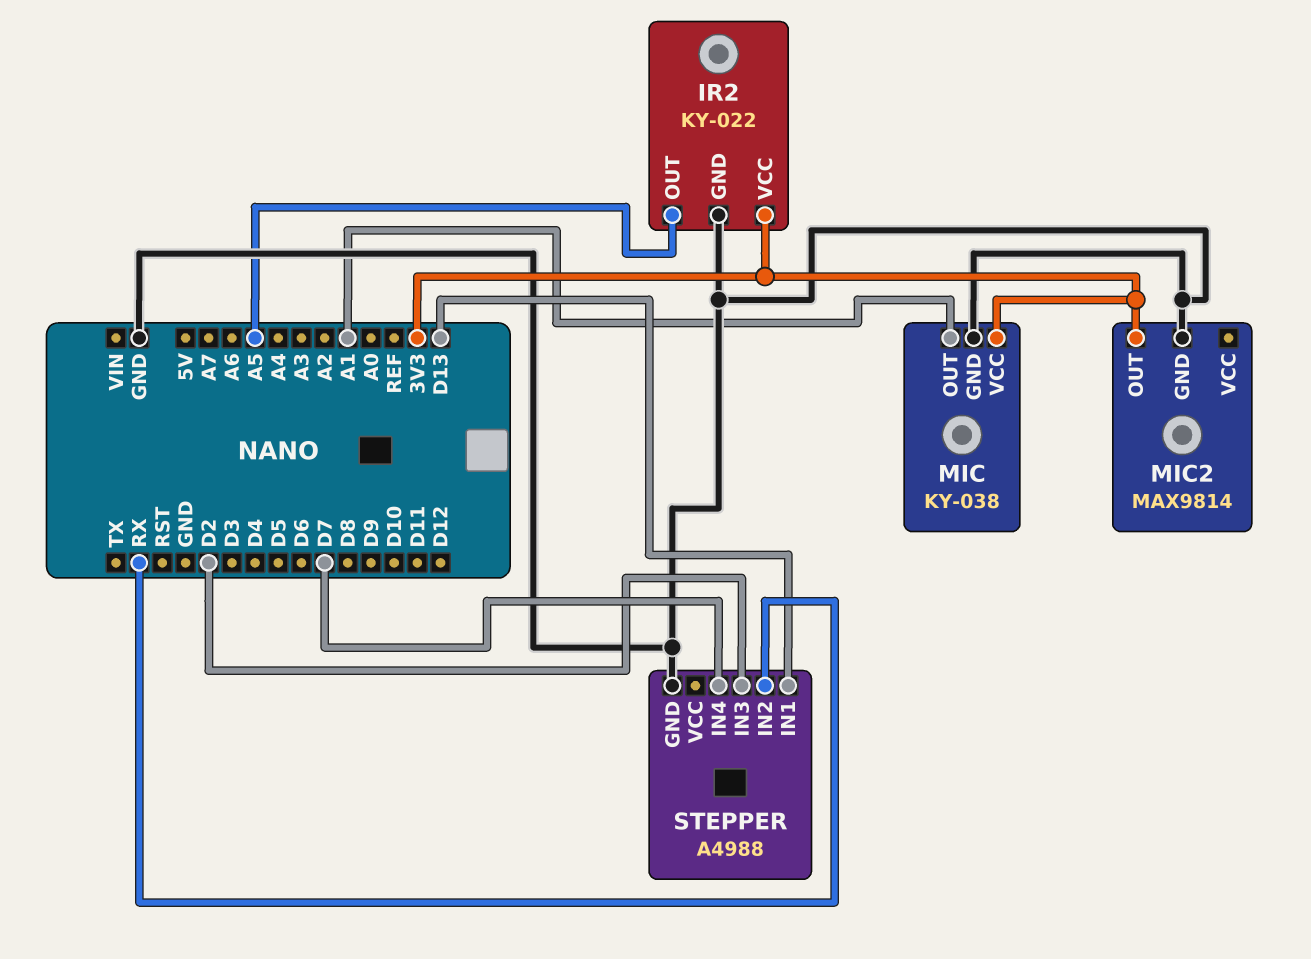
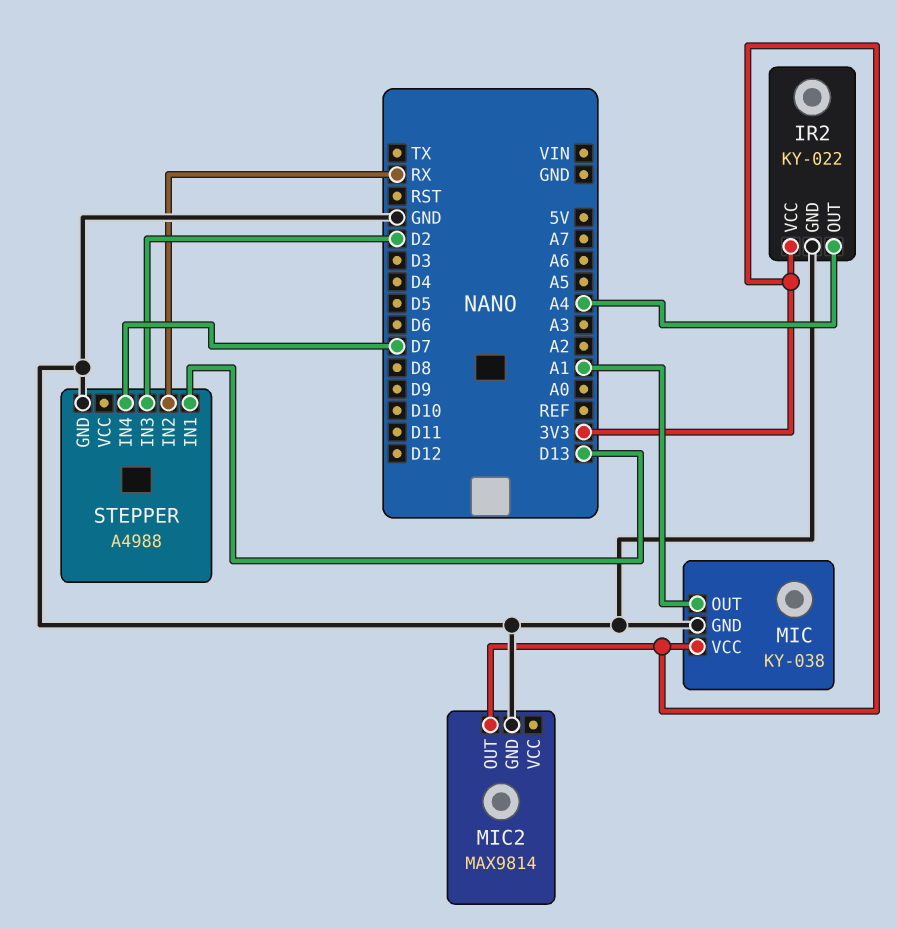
IR2 pin OUT: A5 -> A4

